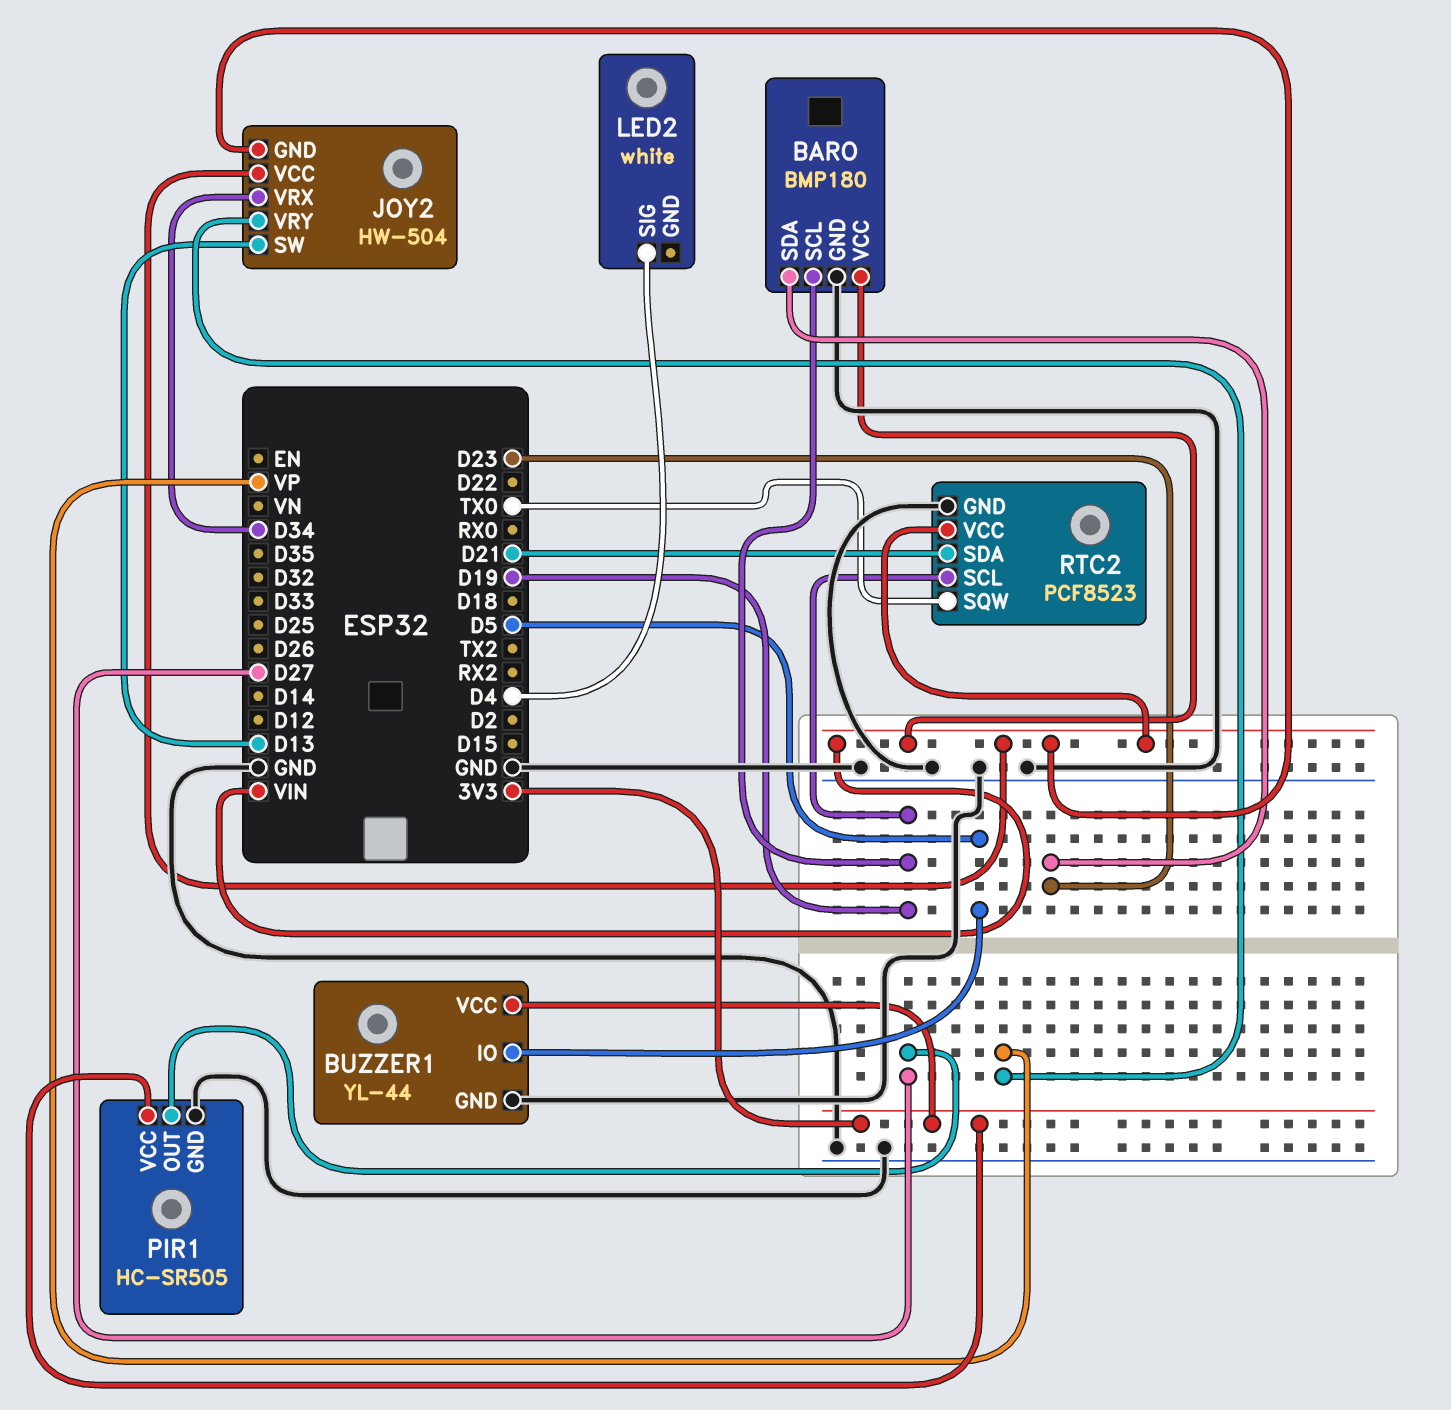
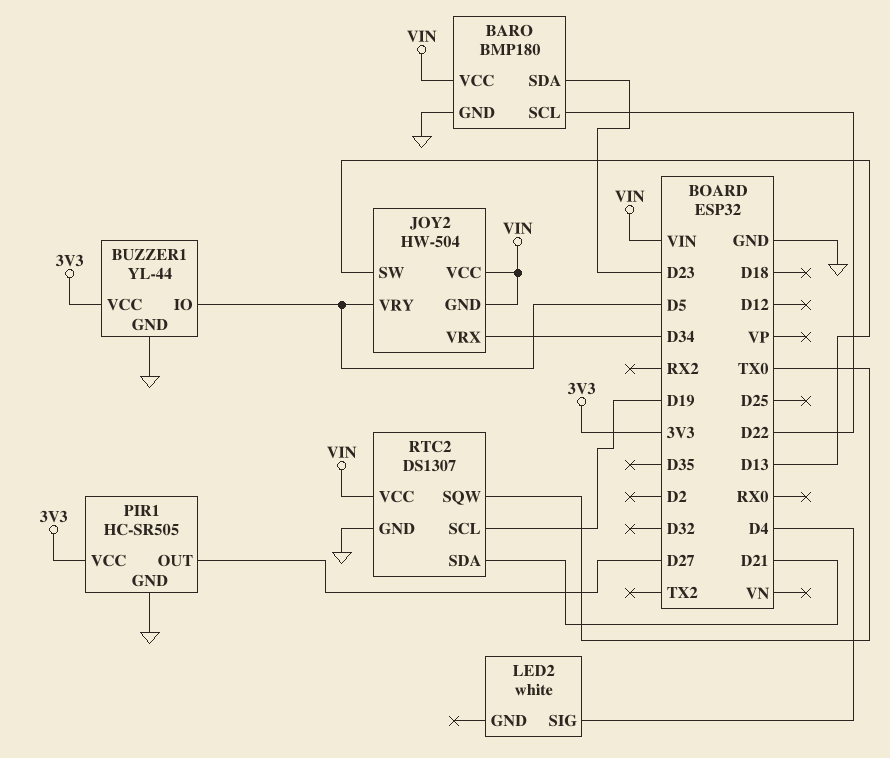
BARO pin SCL: D19 -> D22
JOY2 pin VRY: VP -> D5
RTC2: PCF8523 -> DS1307

